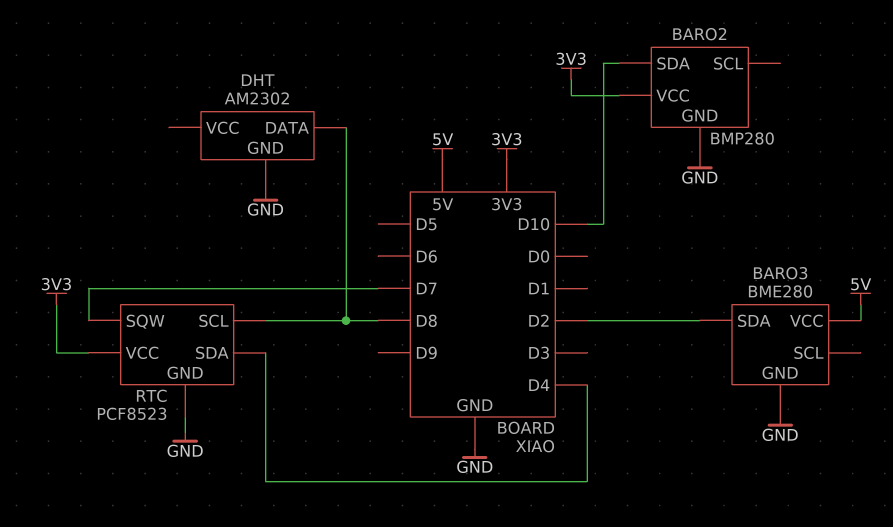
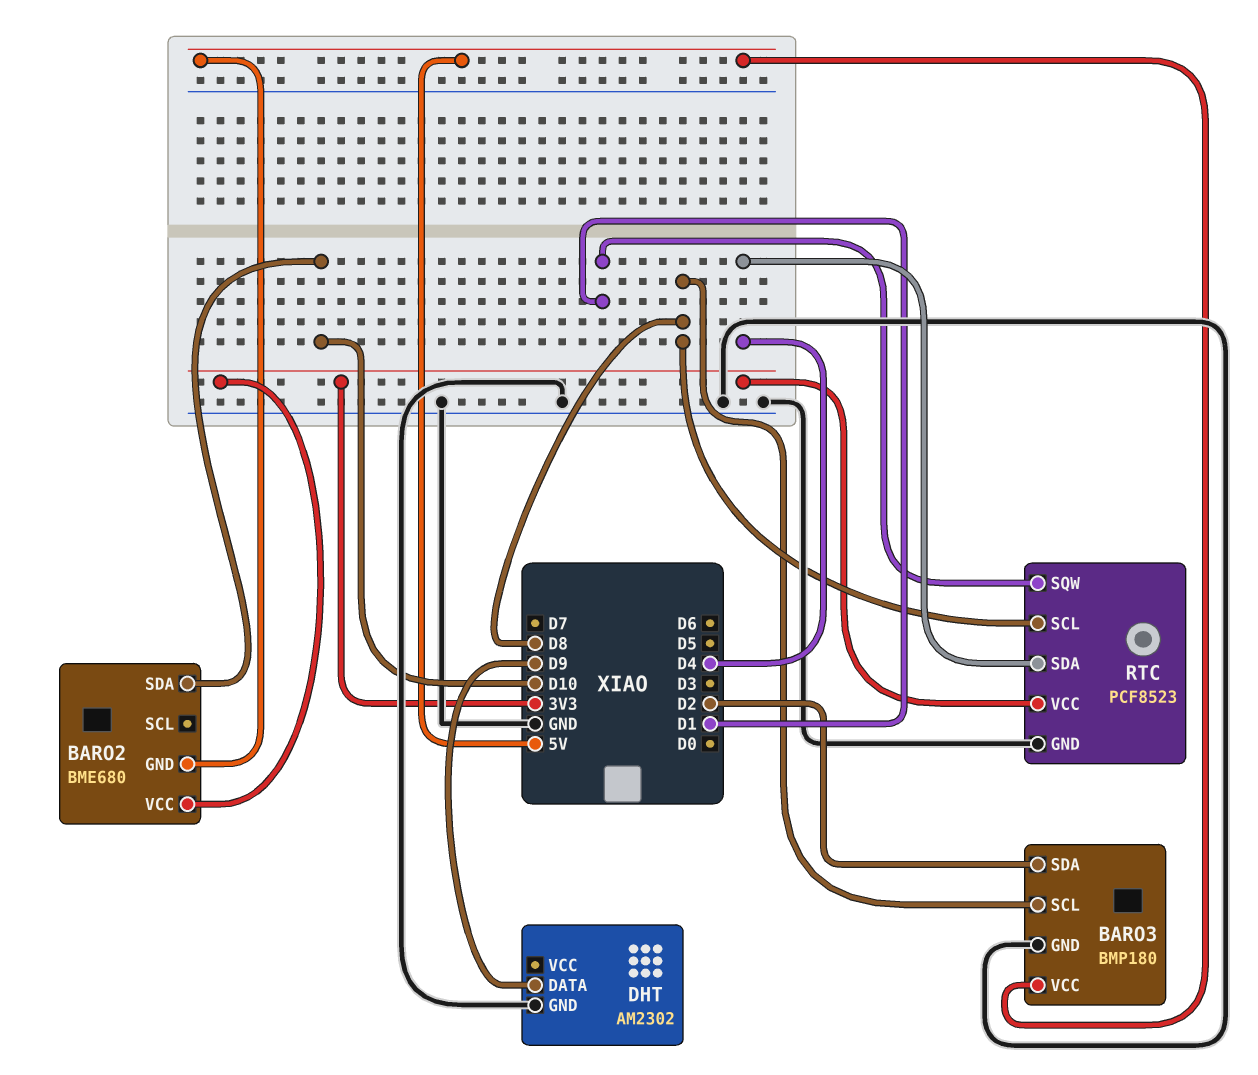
BARO2: BMP280 -> BME680
BARO2 pin GND: GND -> 5V
BARO3: BME280 -> BMP180
BARO3 pin SCL: none -> D8
DHT pin DATA: D8 -> D9
RTC pin SQW: D7 -> D1

